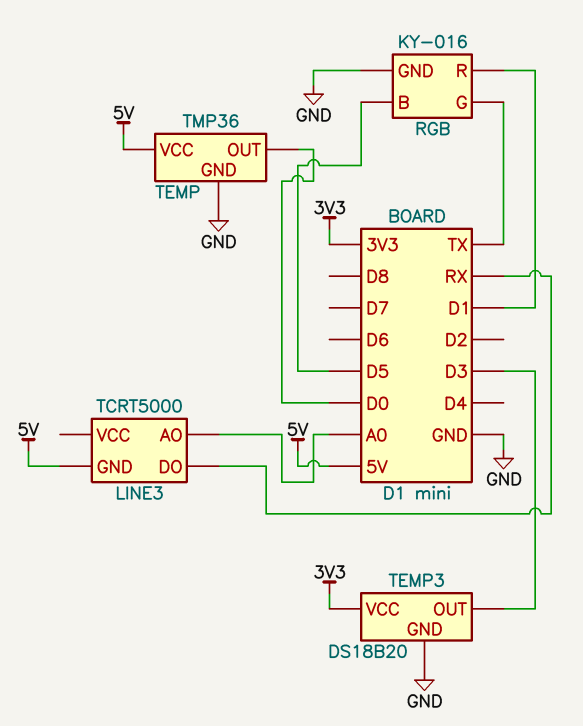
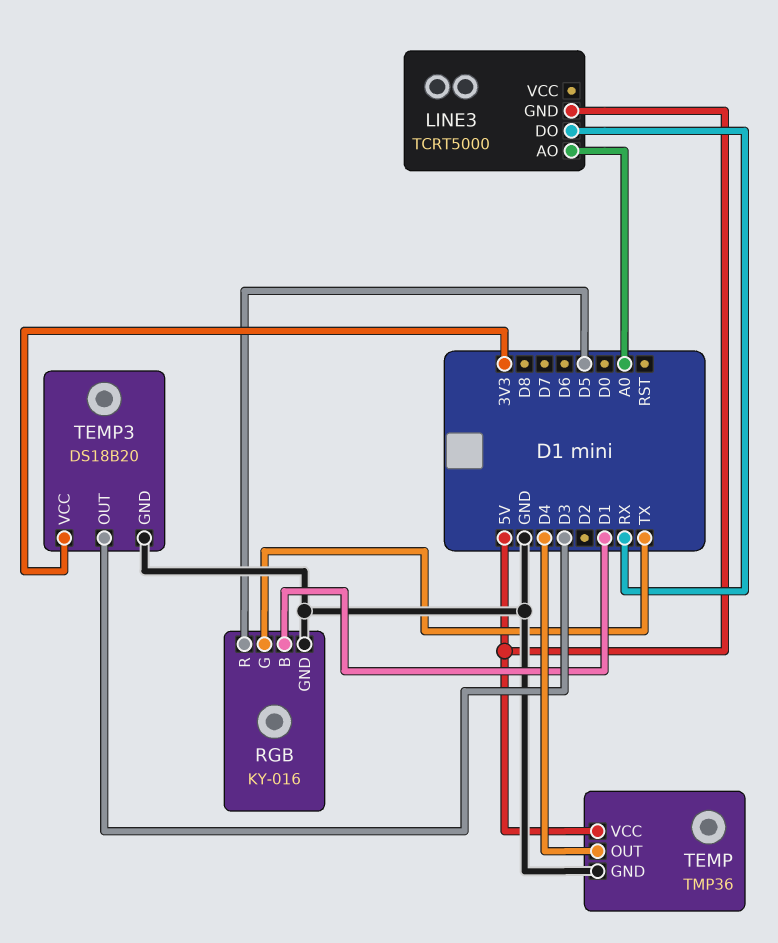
RGB pin B: D5 -> D1
RGB pin R: D1 -> D5
TEMP pin OUT: D0 -> D4

